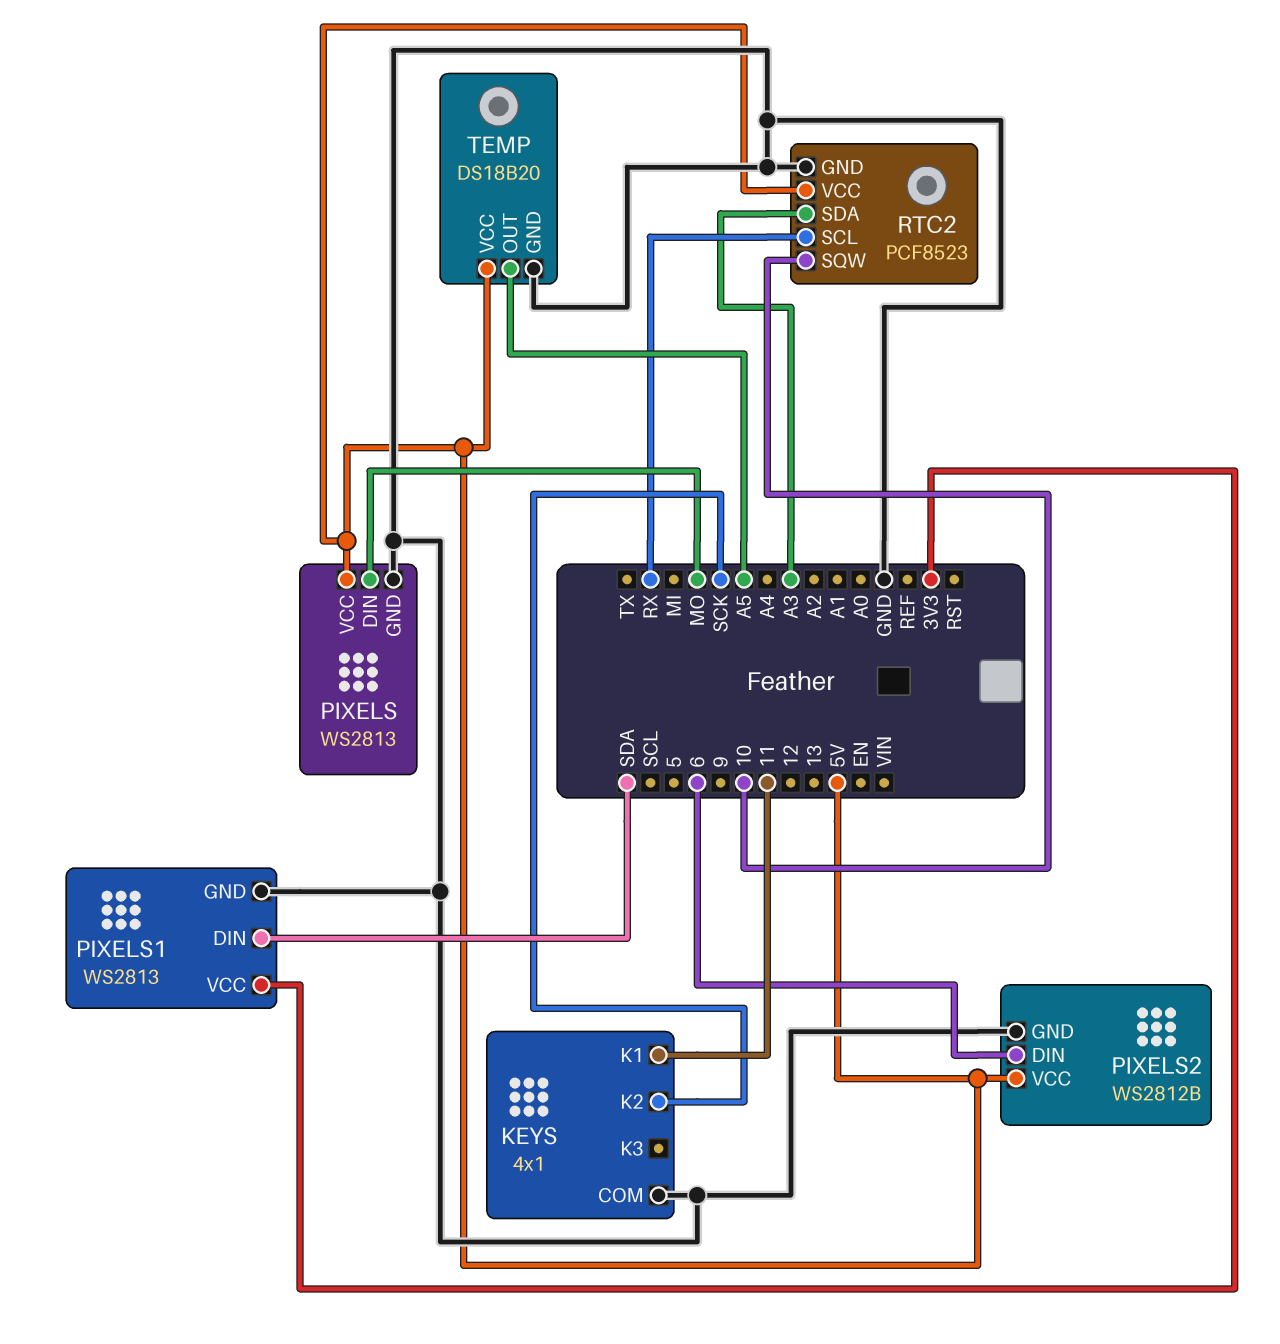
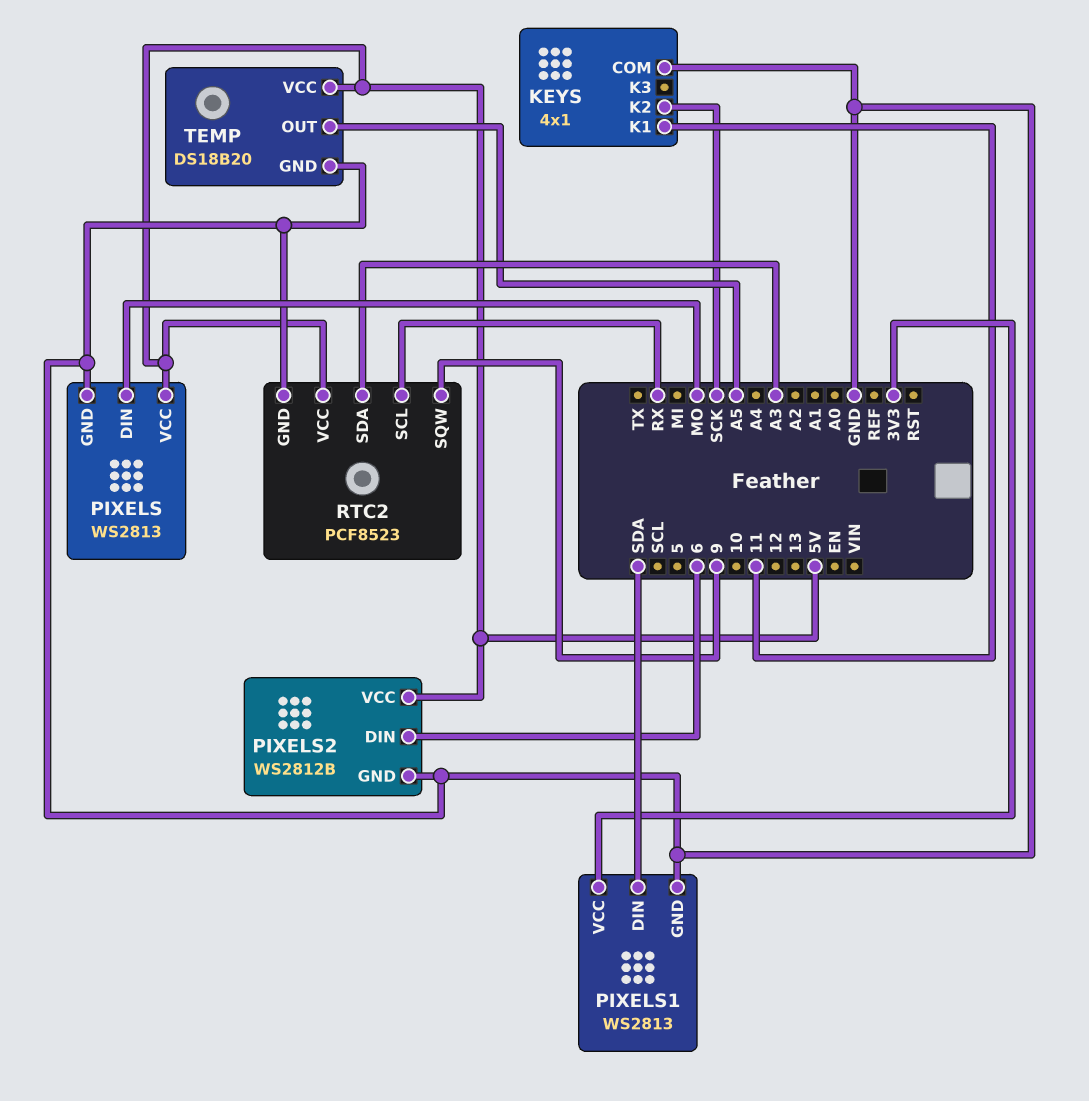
RTC2 pin SQW: 10 -> 9

